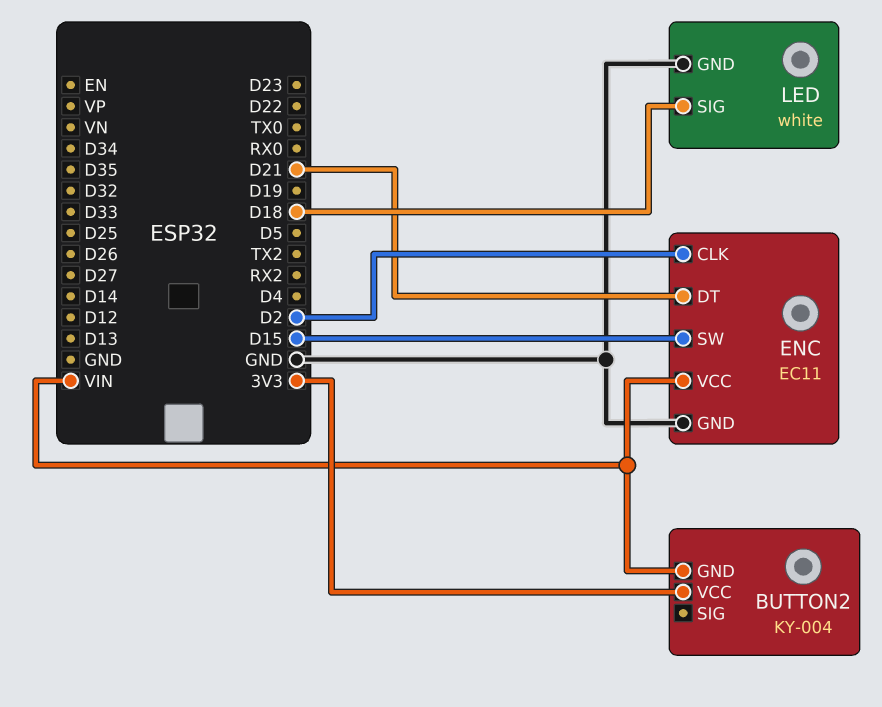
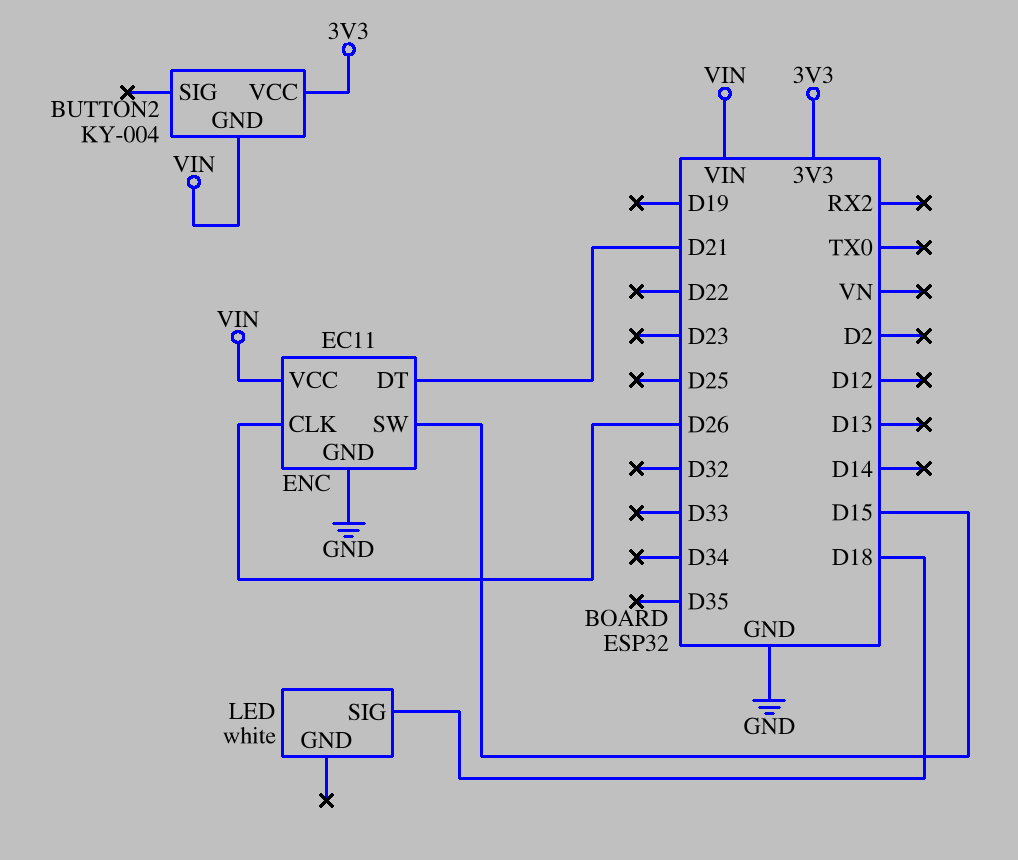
ENC pin CLK: D2 -> D26
LED pin GND: GND -> none

